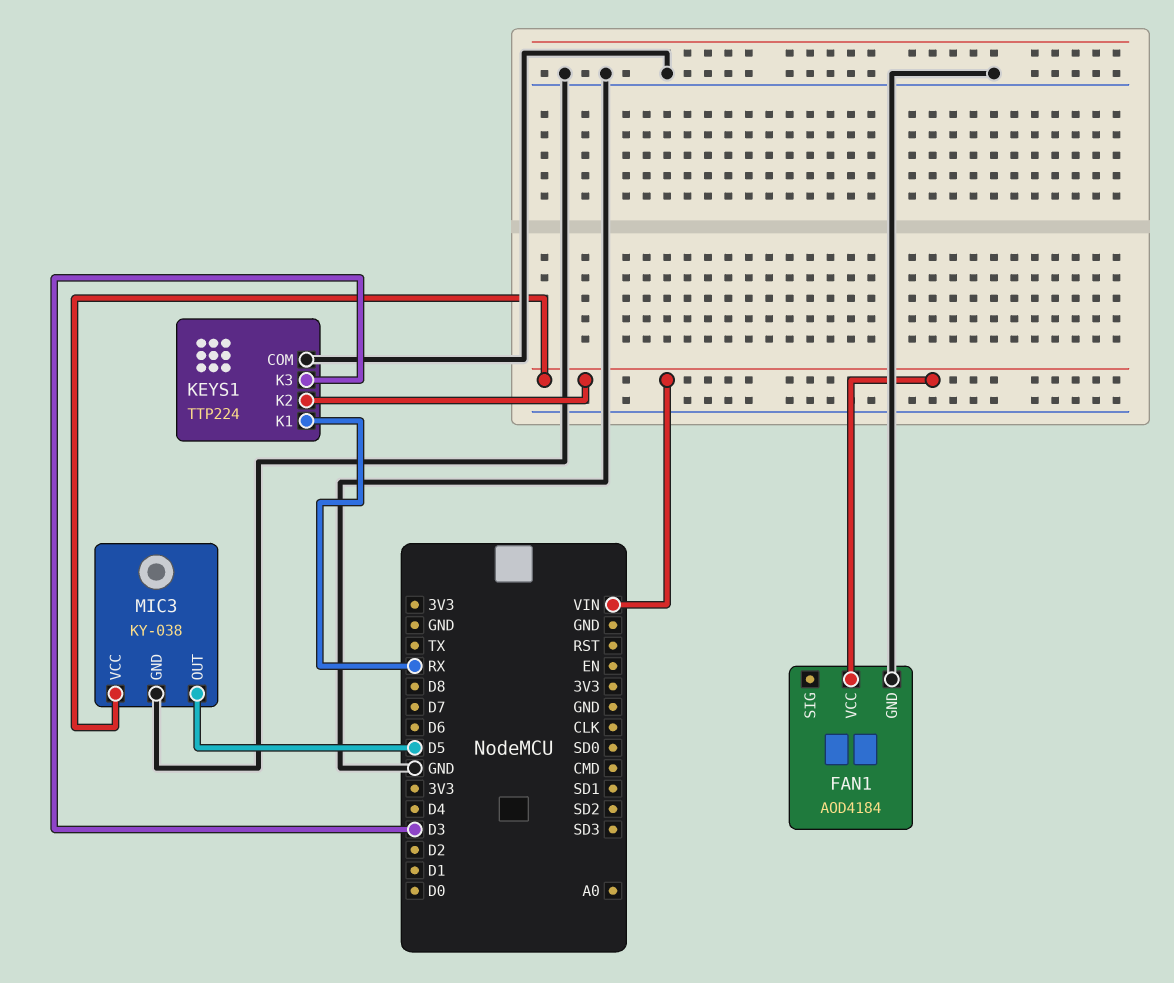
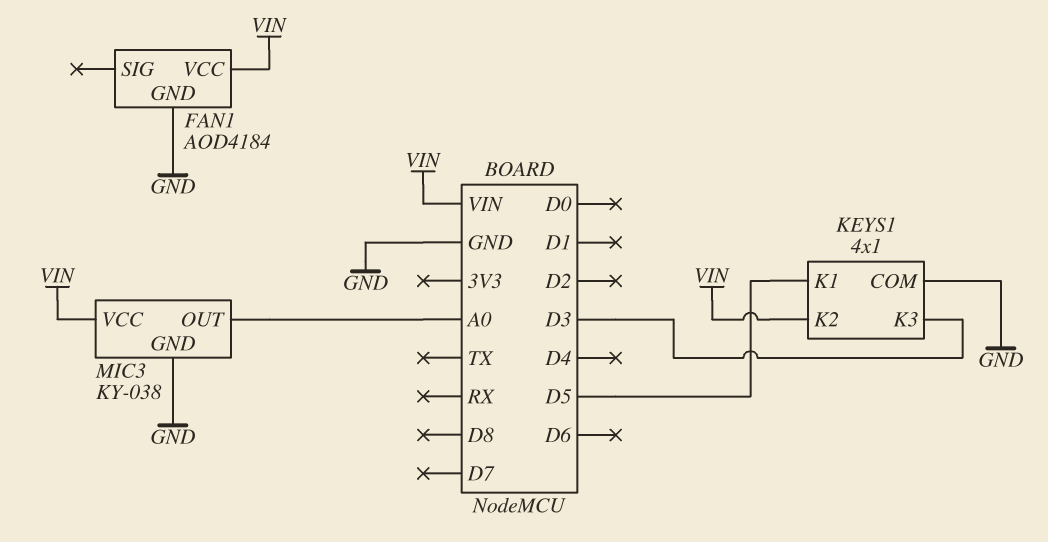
KEYS1: TTP224 -> 4x1
KEYS1 pin K1: RX -> D5
MIC3 pin OUT: D5 -> A0

